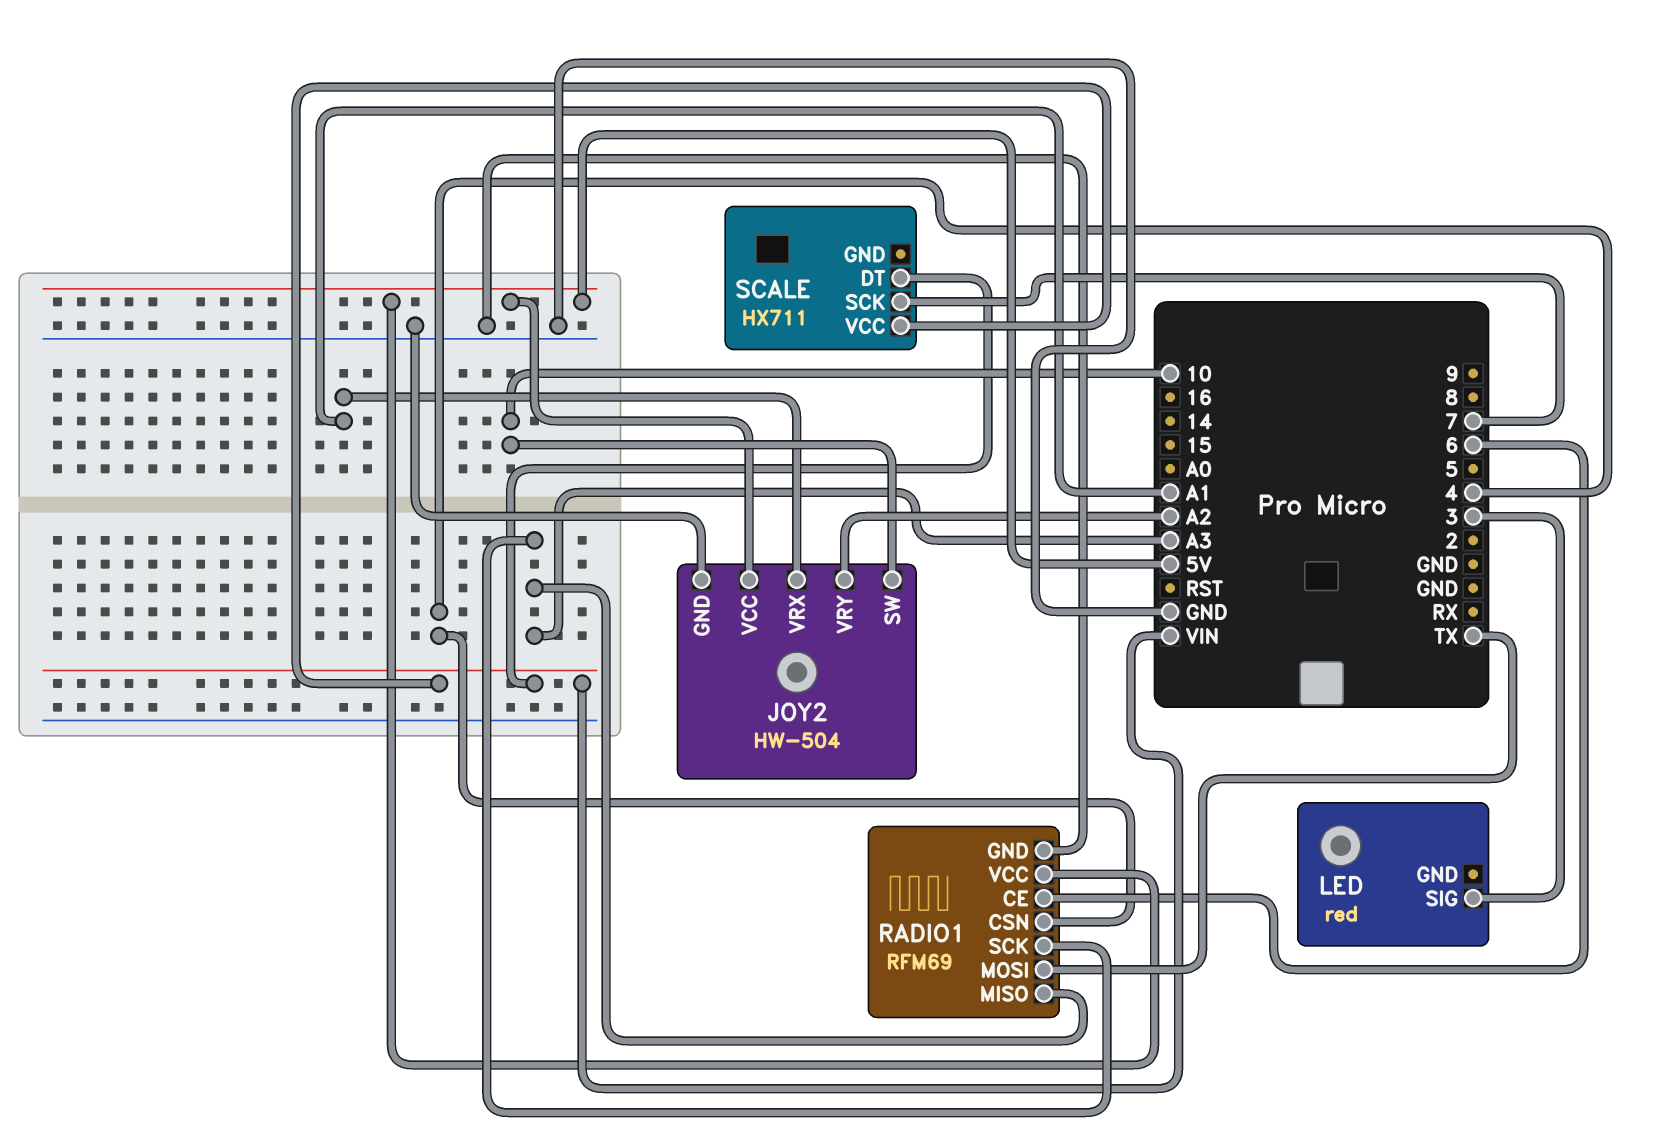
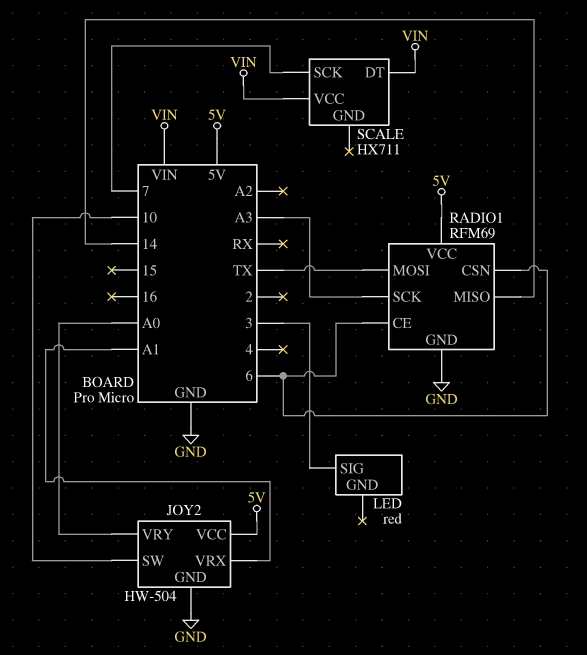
JOY2 pin VRY: A2 -> A0
RADIO1 pin CSN: 4 -> 6
RADIO1 pin MISO: A3 -> 14

